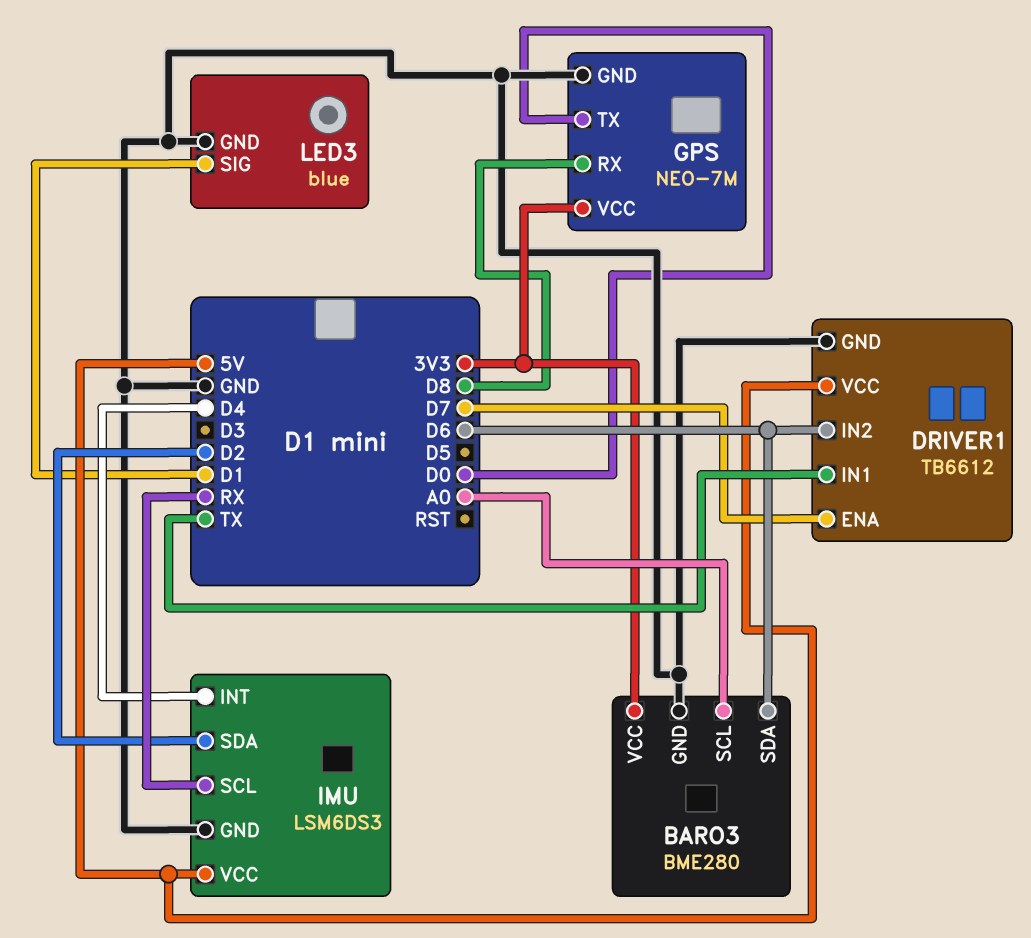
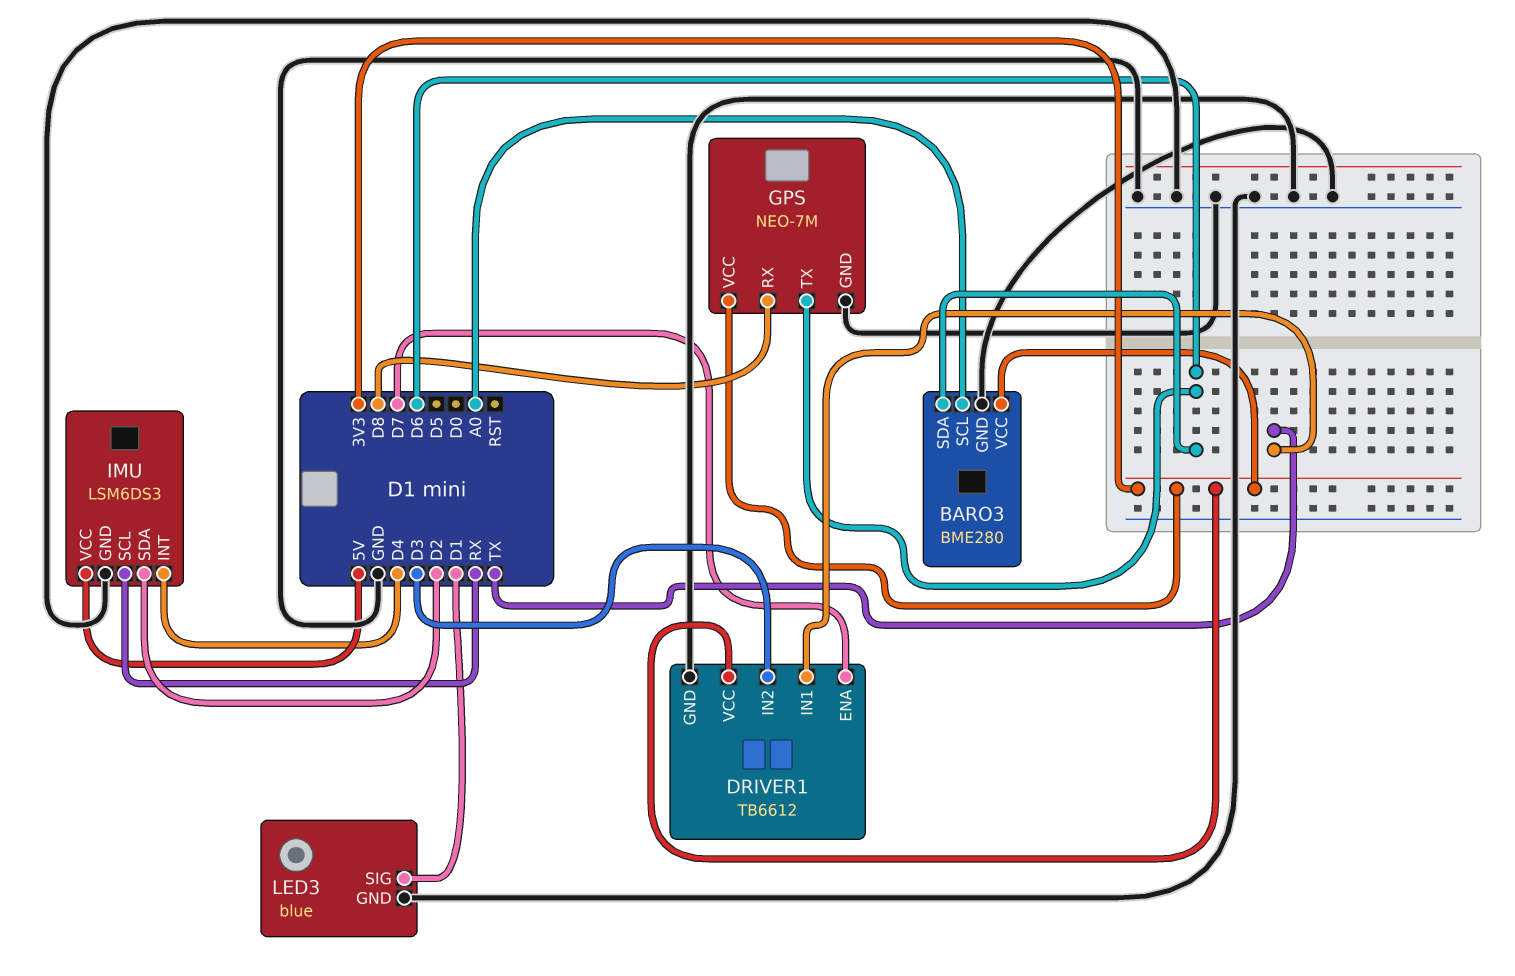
DRIVER1 pin IN2: D6 -> D3
DRIVER1 pin VCC: 5V -> 3V3
GPS pin TX: D0 -> D6

